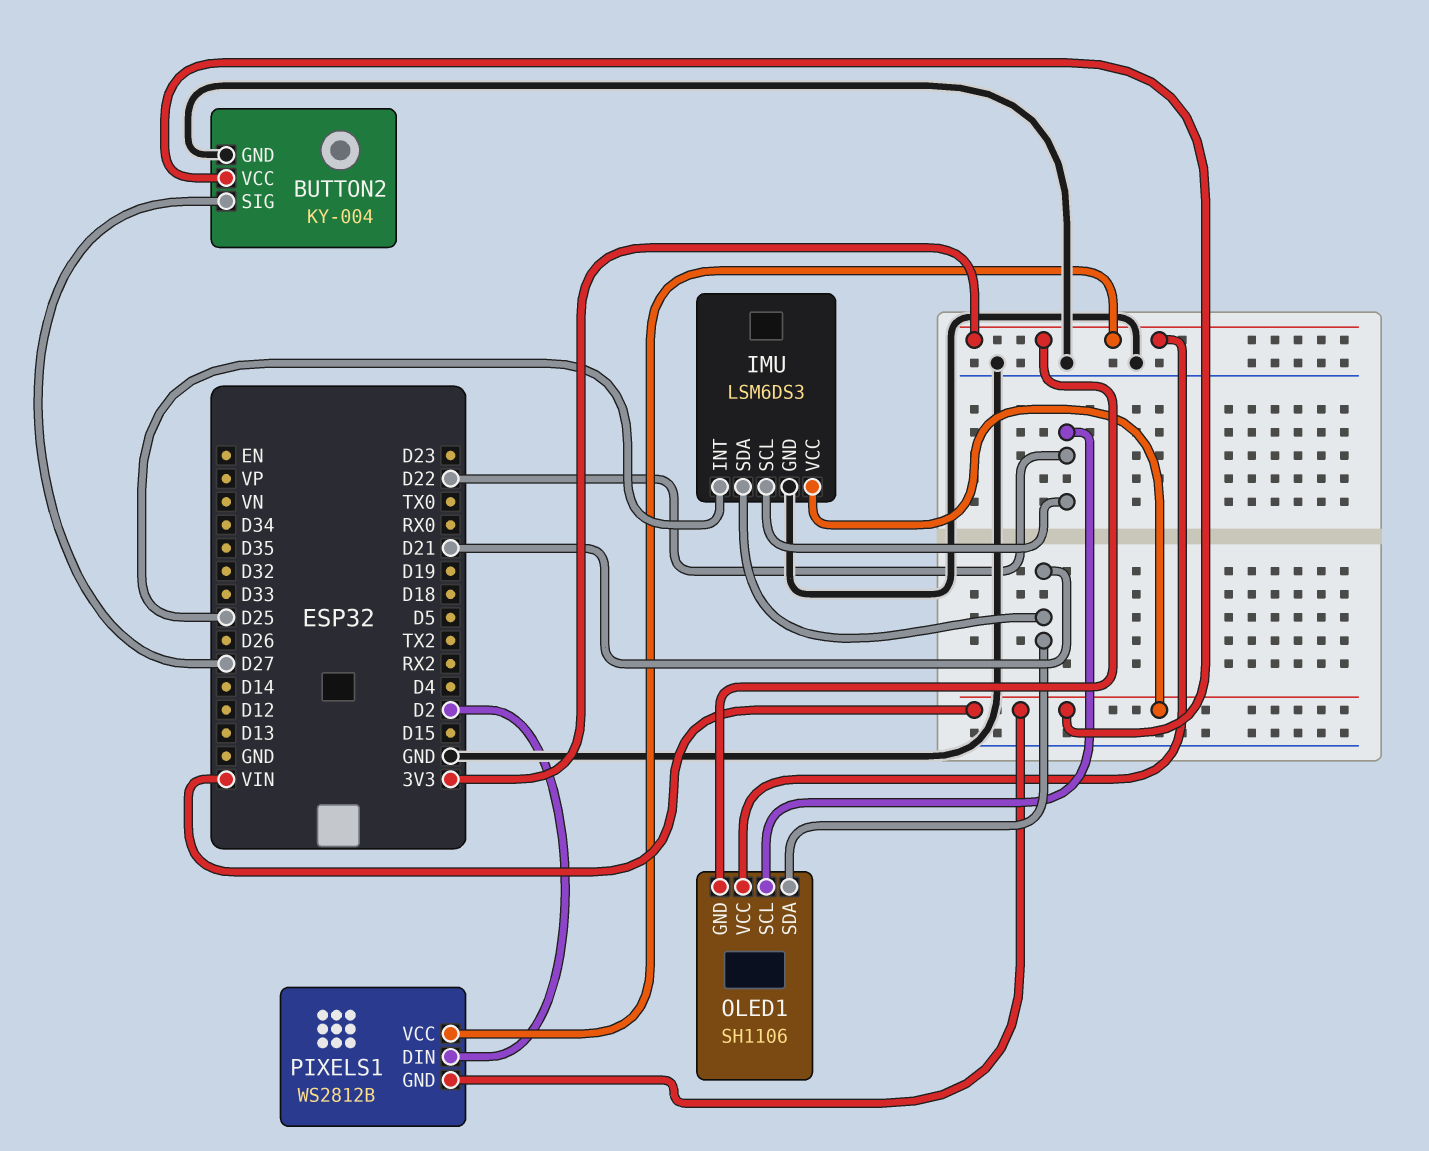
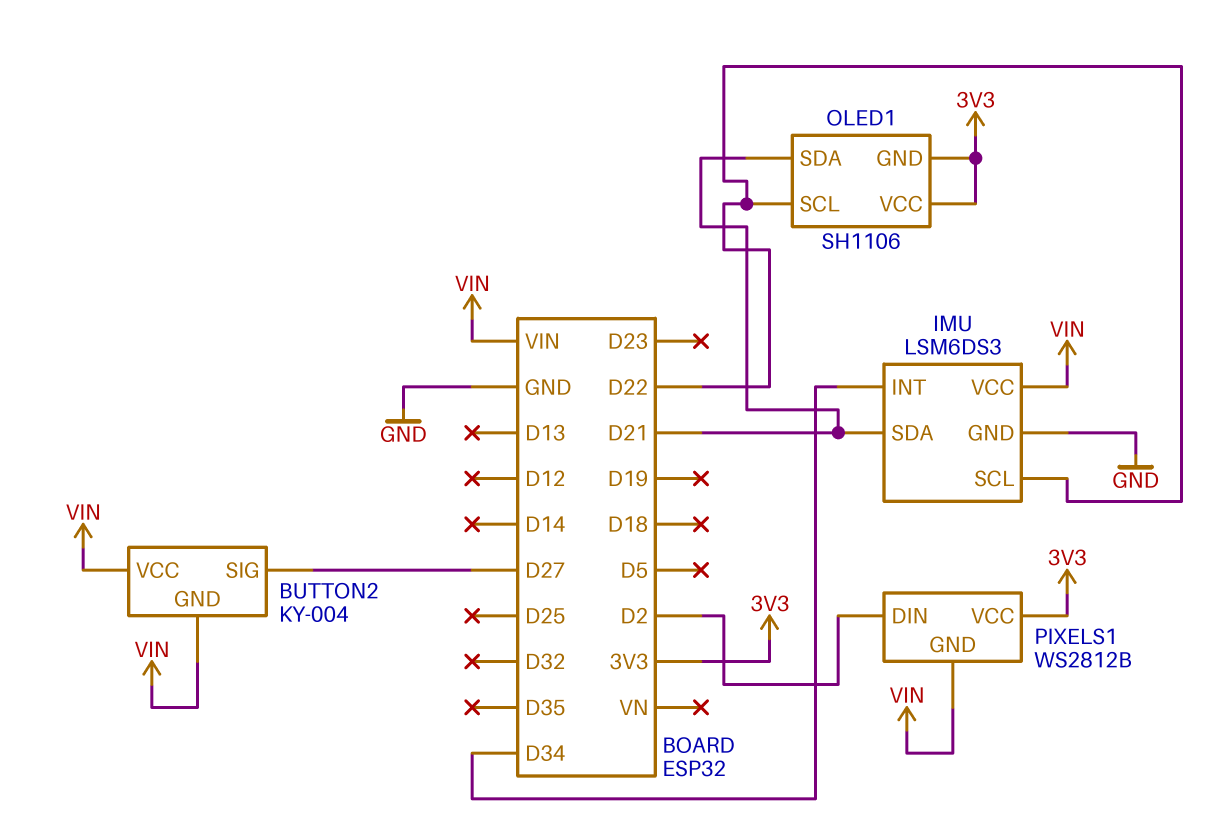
BUTTON2 pin GND: GND -> VIN
IMU pin INT: D25 -> D34

